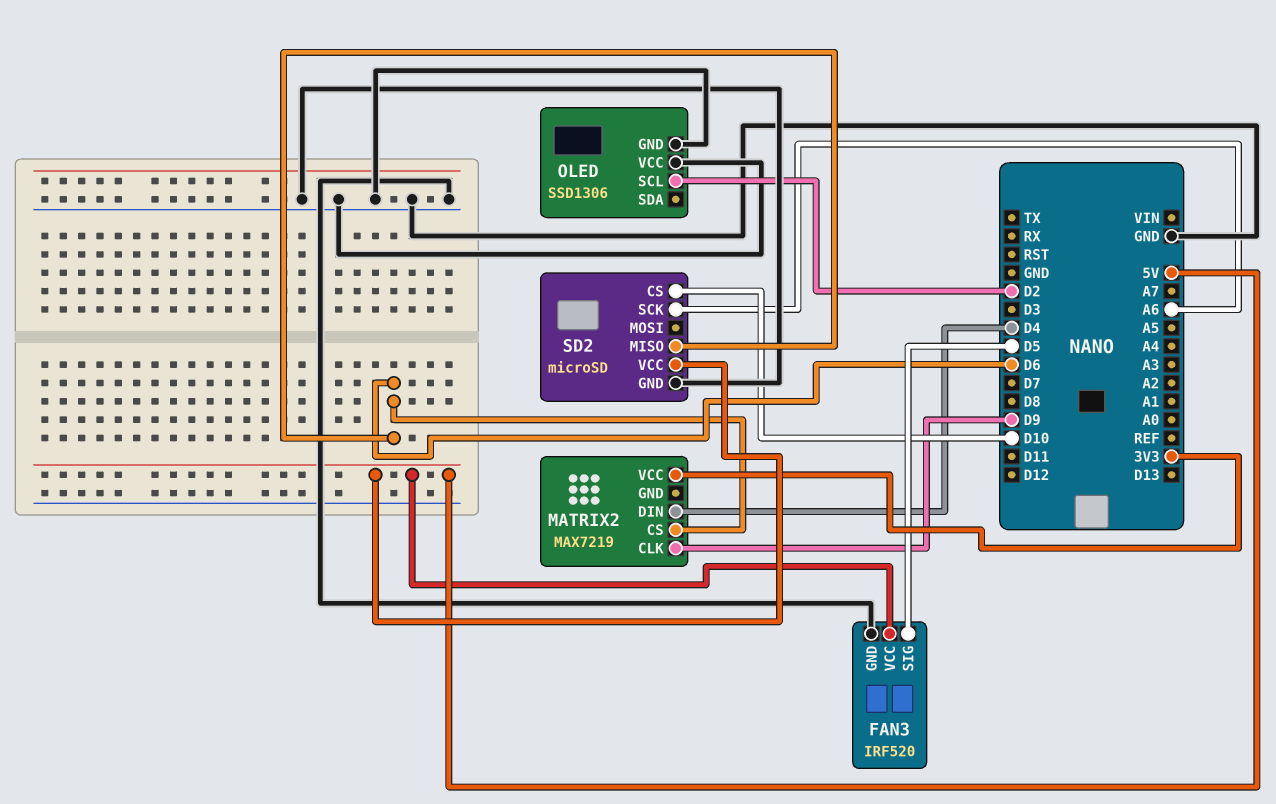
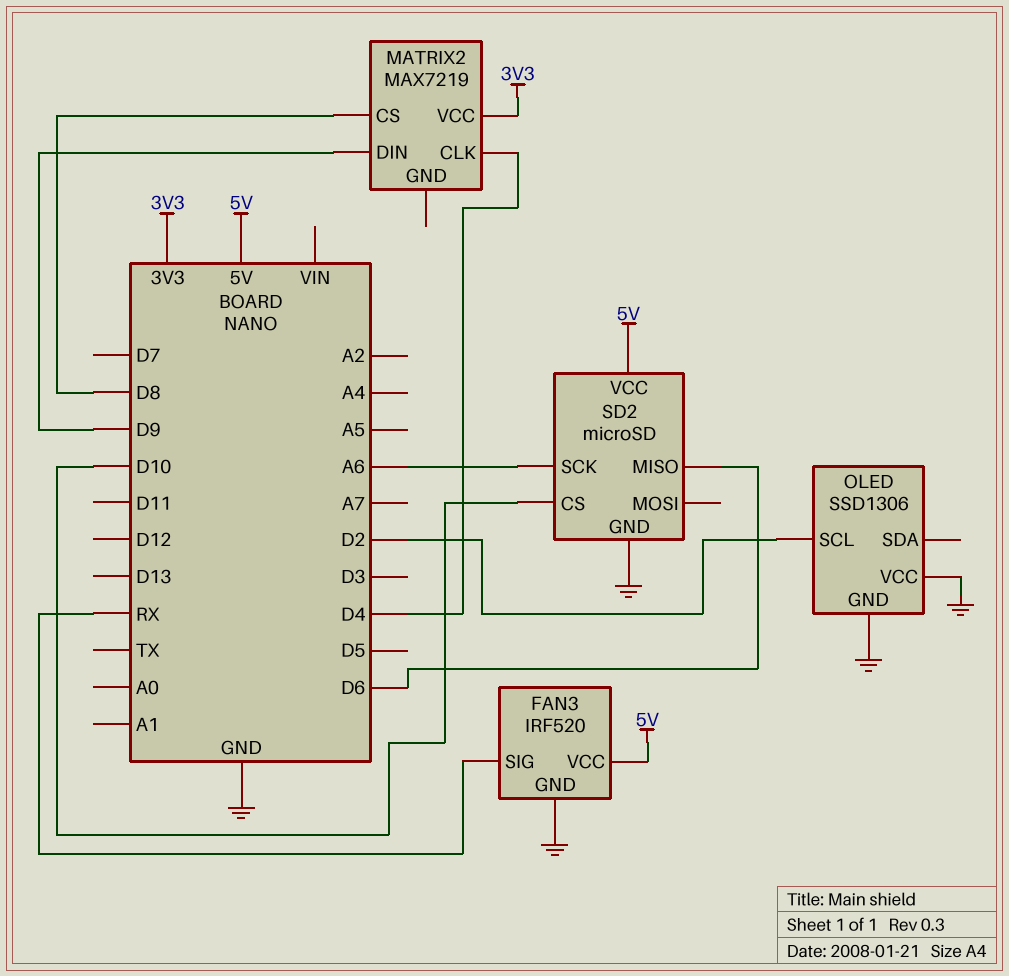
FAN3 pin SIG: D5 -> RX
MATRIX2 pin CLK: D9 -> D4
MATRIX2 pin CS: D6 -> D8
MATRIX2 pin DIN: D4 -> D9

